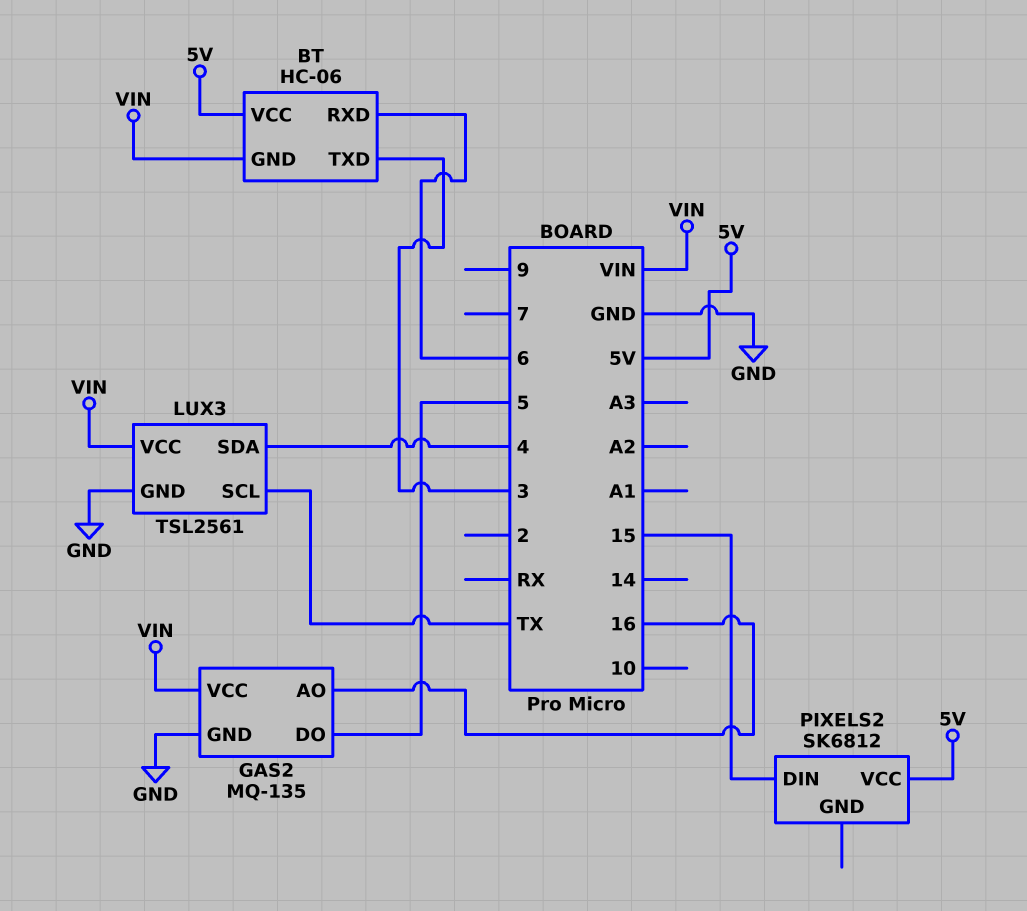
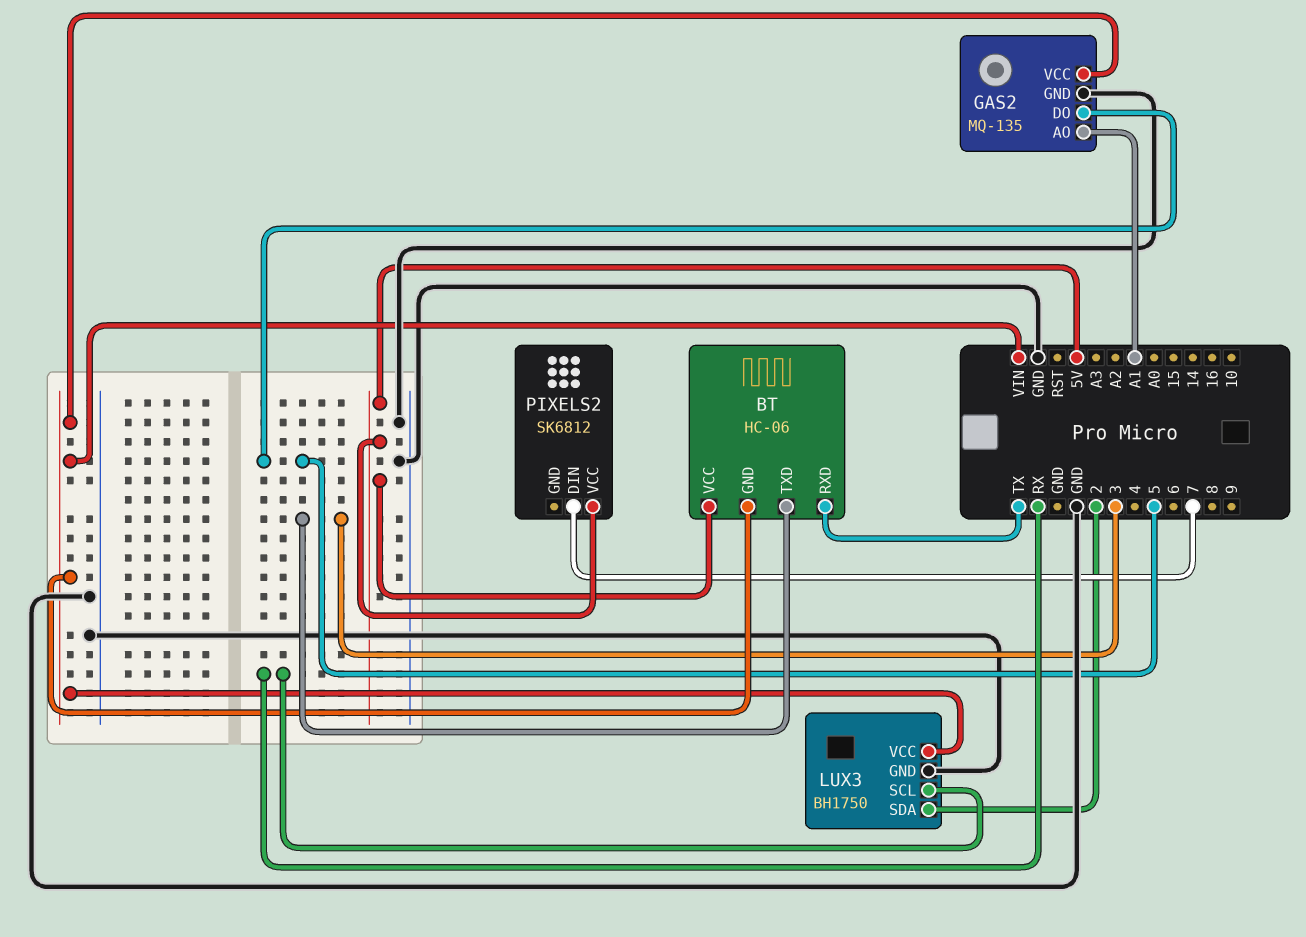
BT pin RXD: 6 -> TX
GAS2 pin AO: 16 -> A1
LUX3: TSL2561 -> BH1750
LUX3 pin SCL: TX -> RX
LUX3 pin SDA: 4 -> 2
PIXELS2 pin DIN: 15 -> 7

